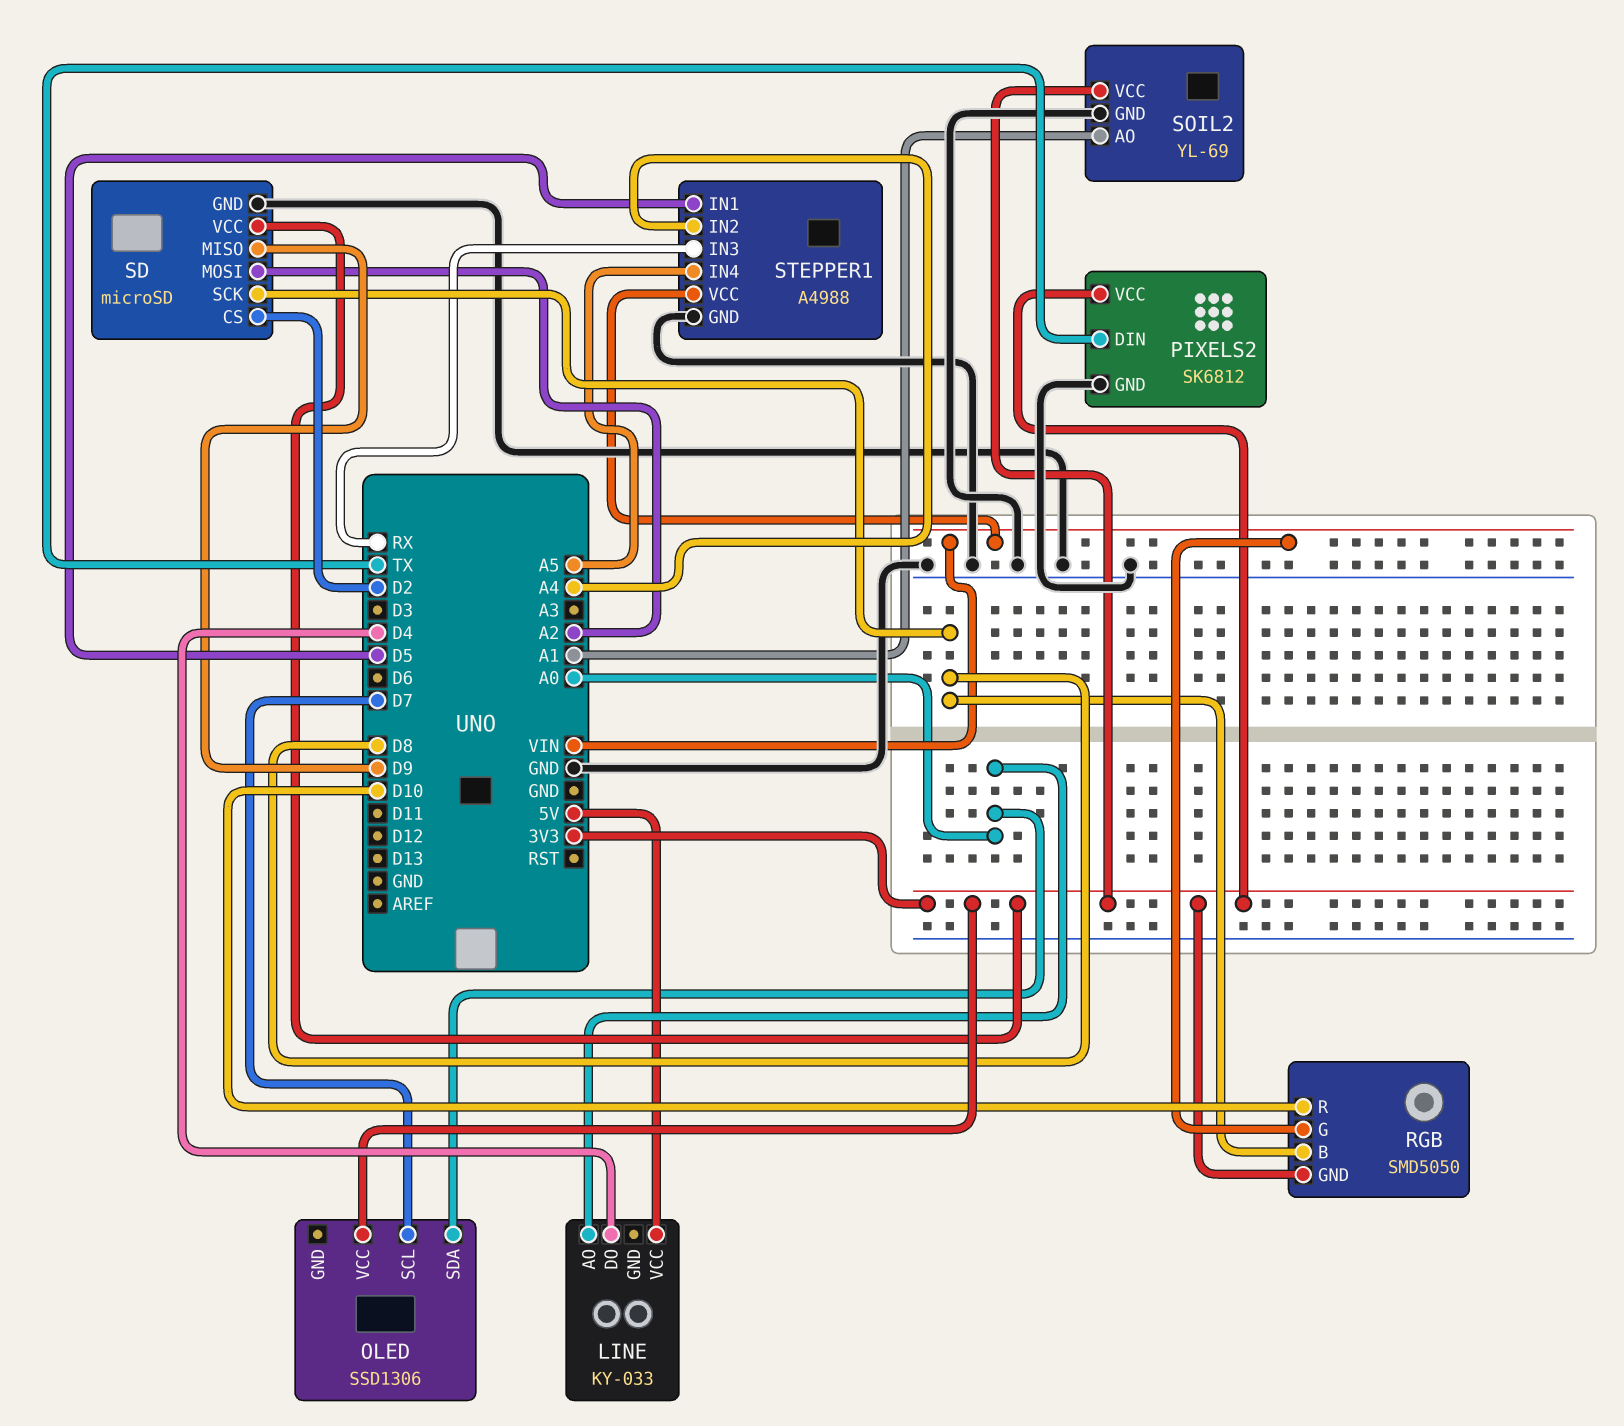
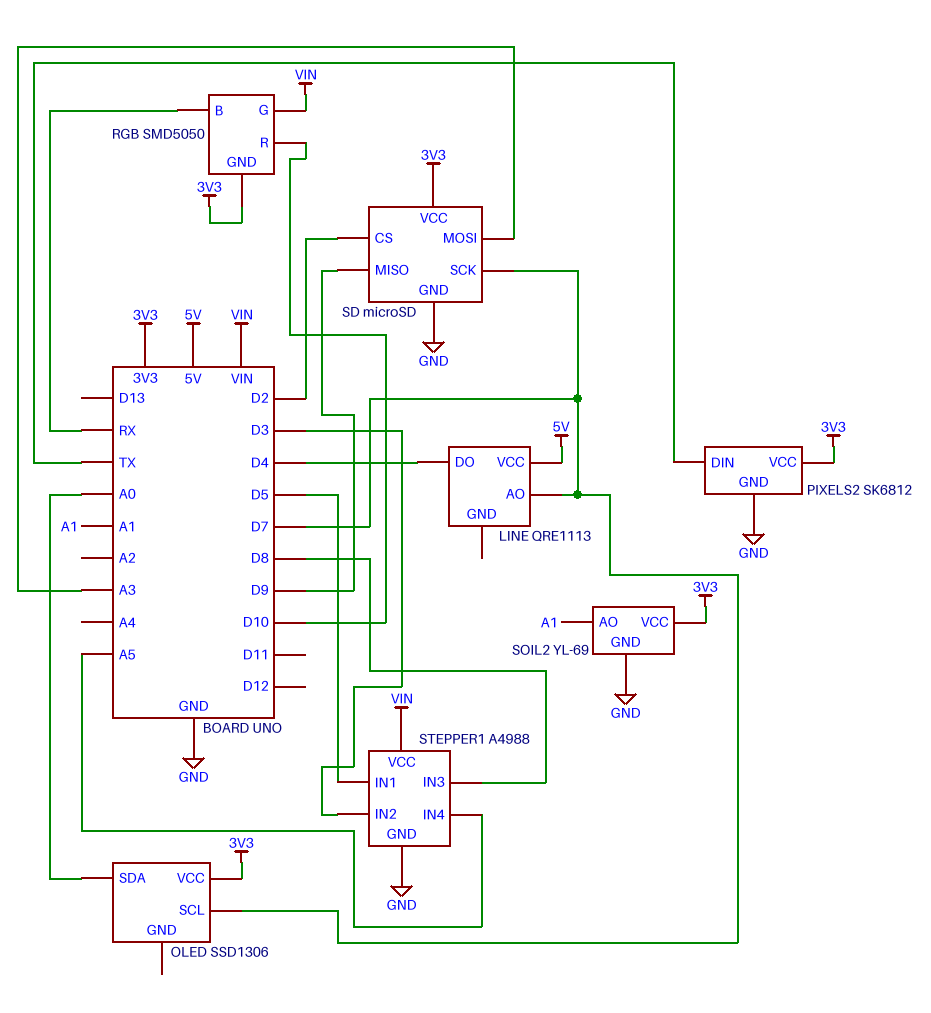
LINE: KY-033 -> QRE1113
LINE pin AO: A0 -> D7
RGB pin B: D8 -> RX
SD pin MOSI: A2 -> A3
SD pin SCK: D8 -> D7
STEPPER1 pin IN2: A4 -> D3
STEPPER1 pin IN3: RX -> D8

